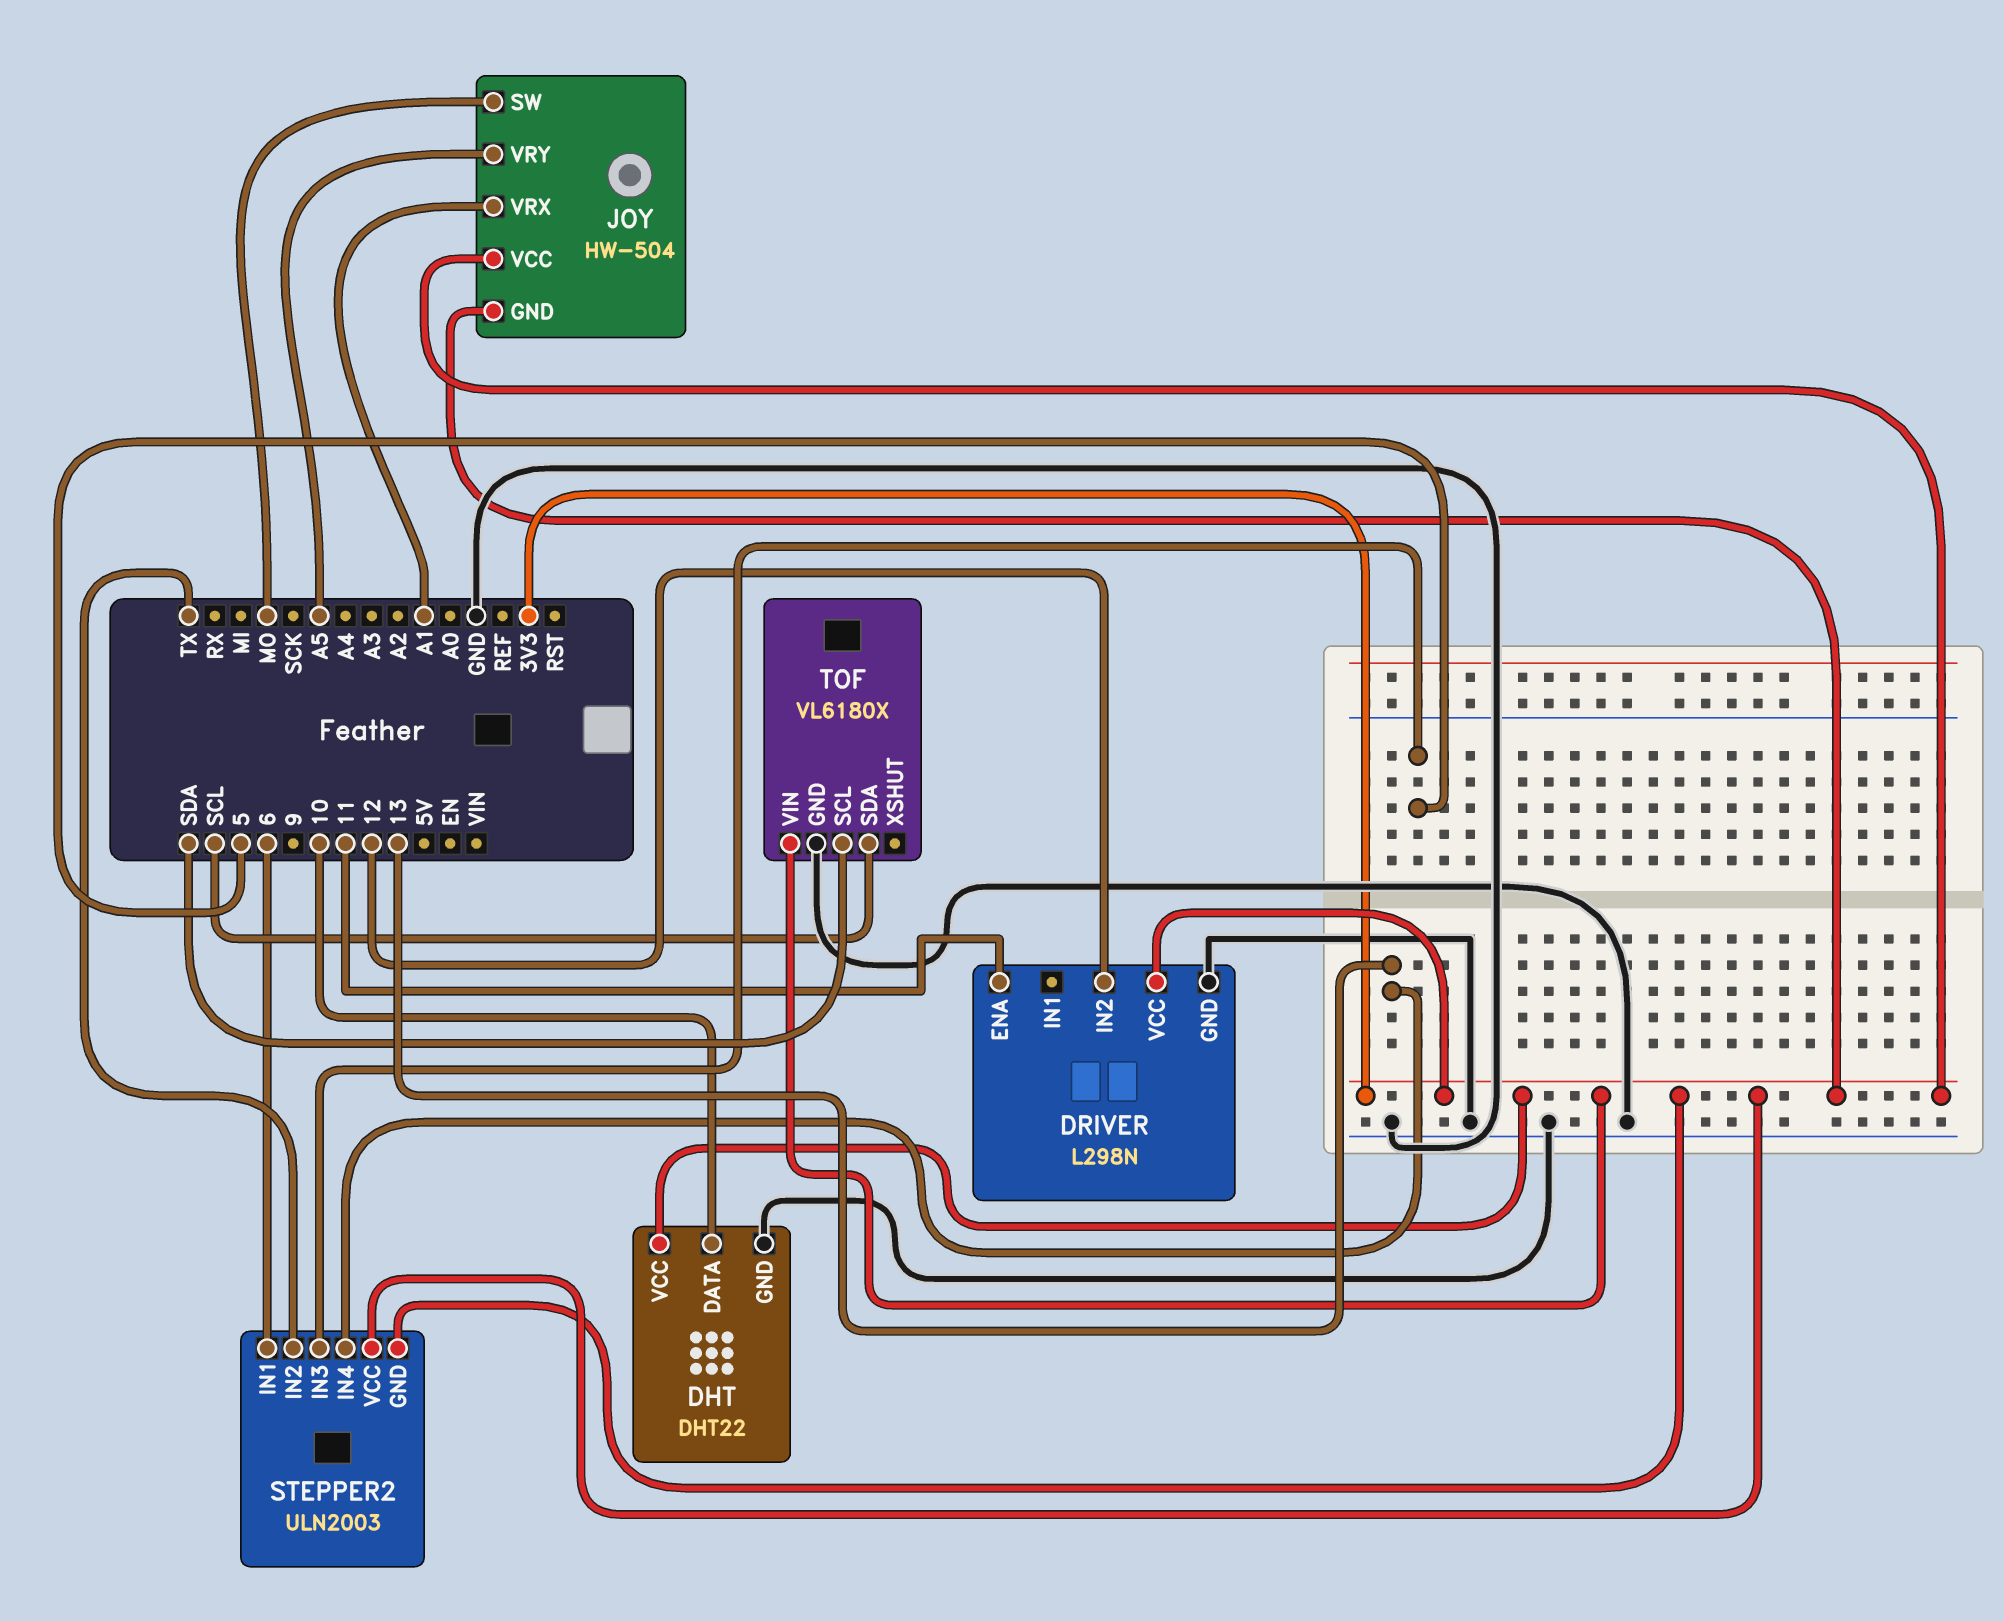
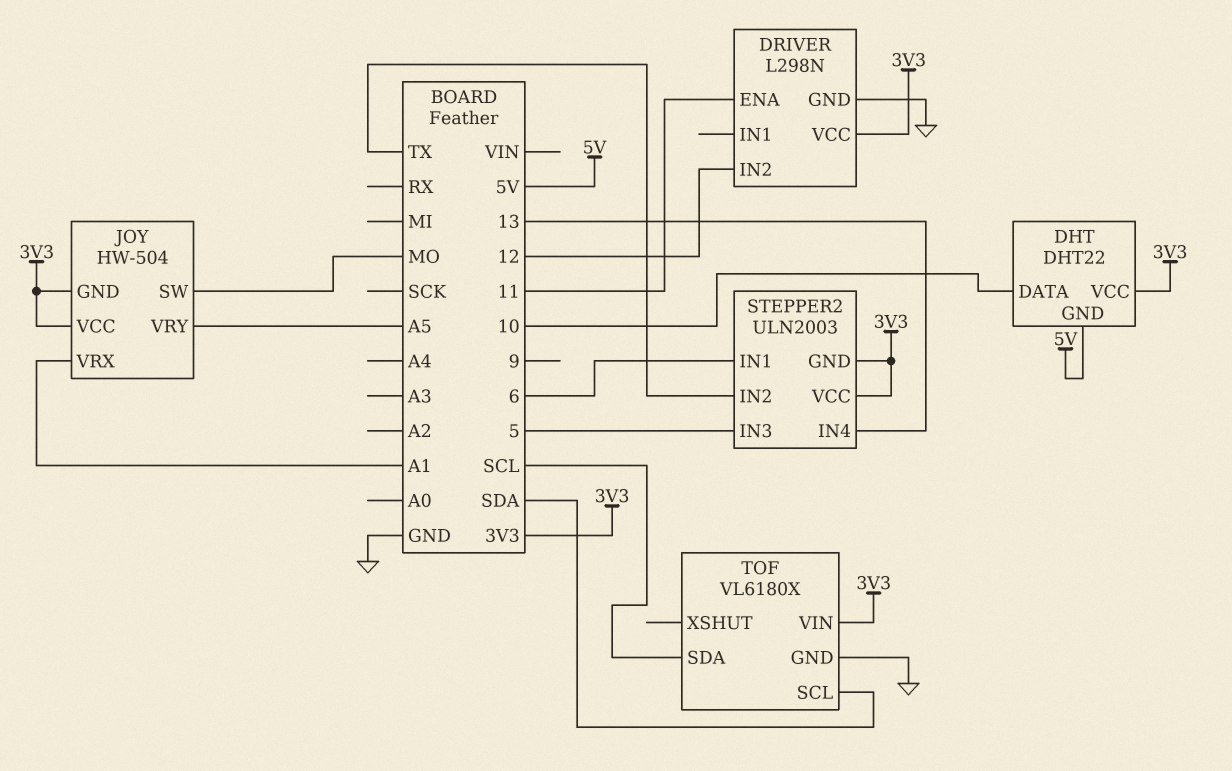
DHT pin GND: GND -> 5V

